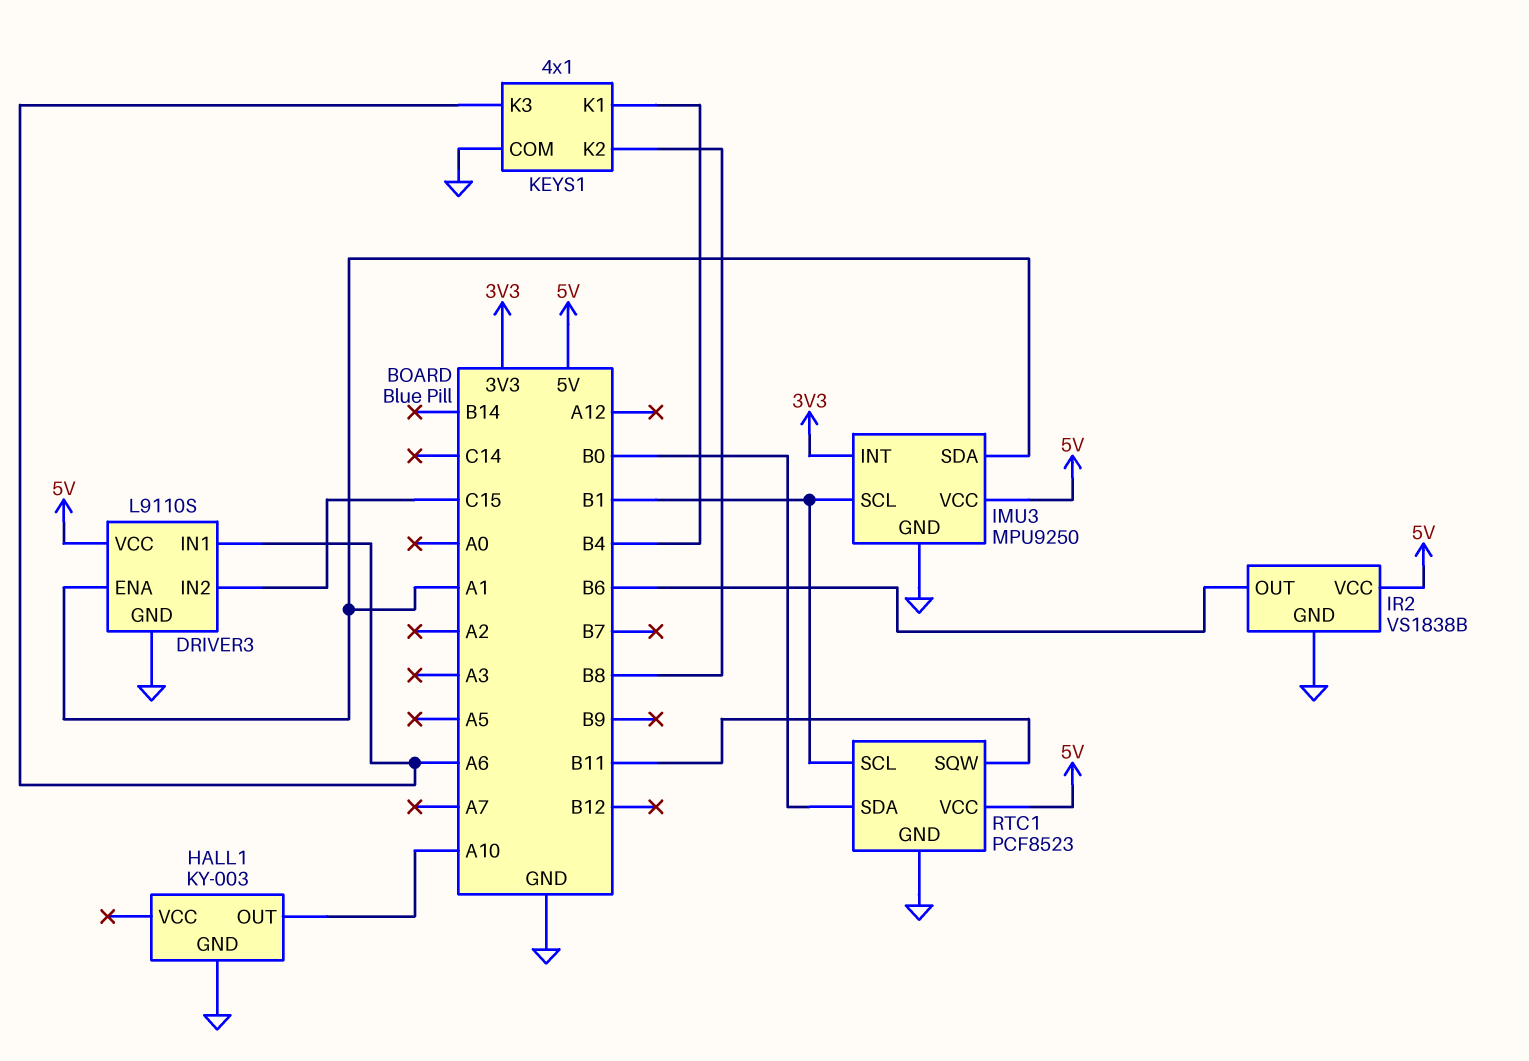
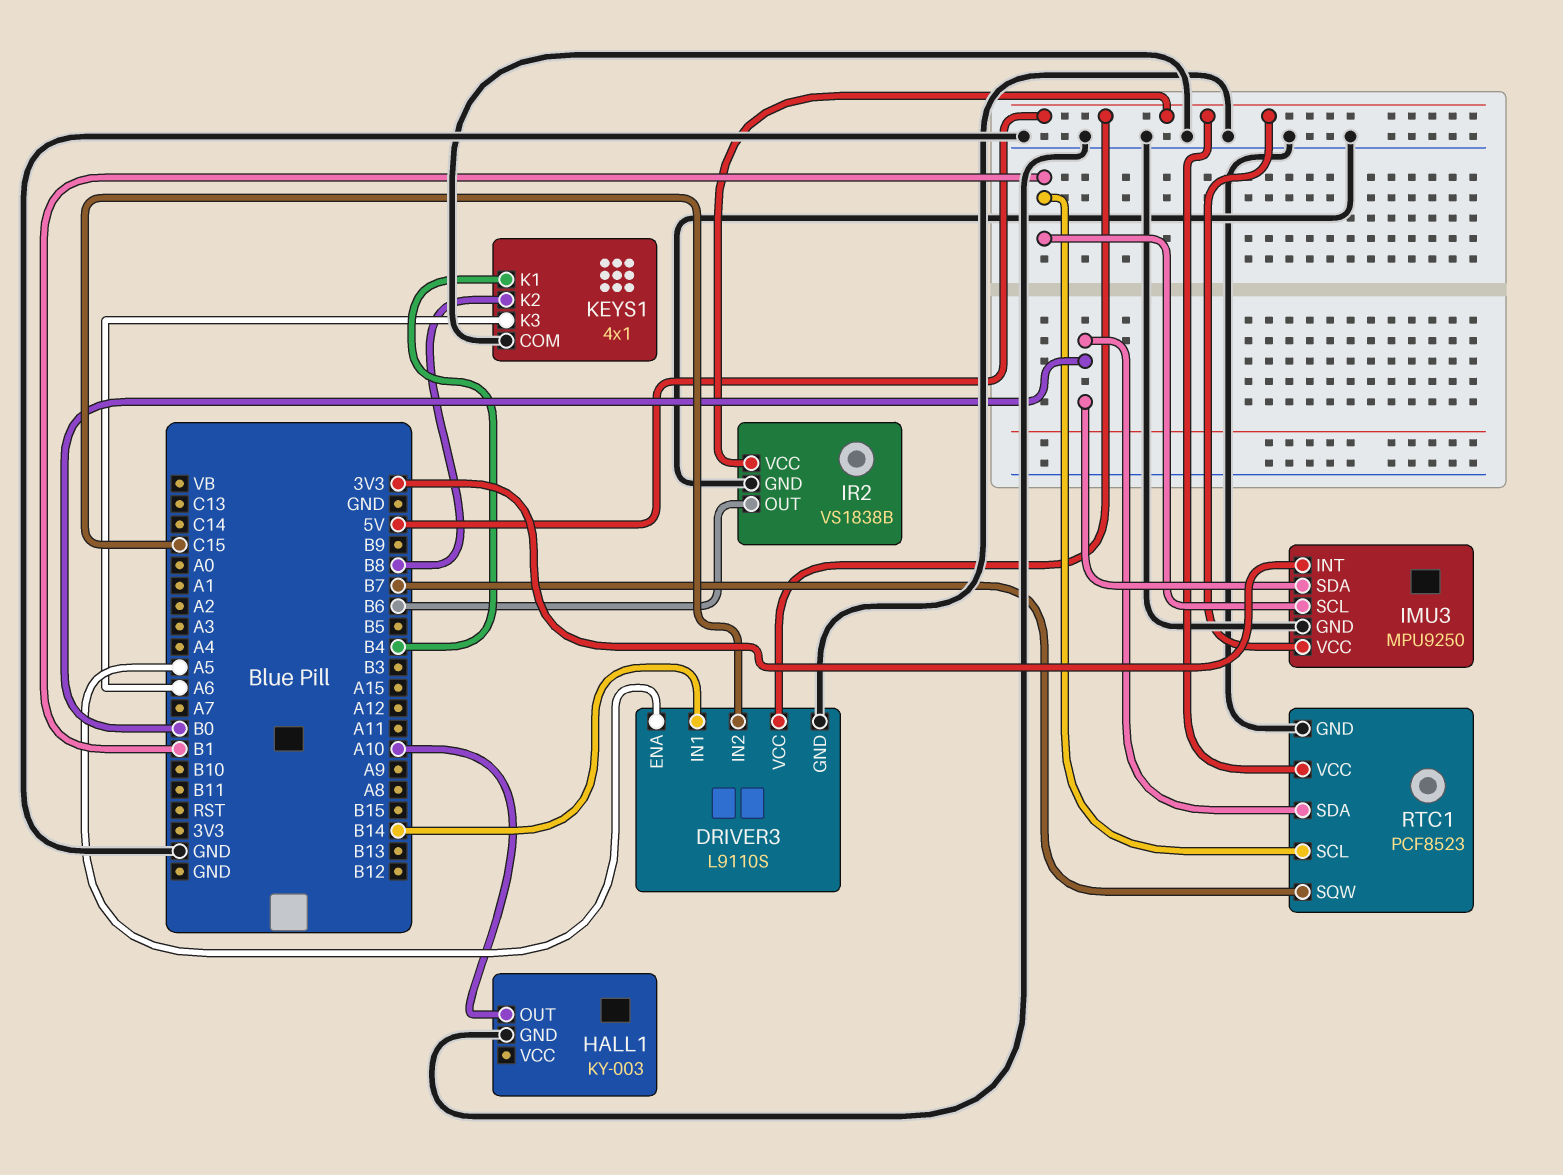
DRIVER3 pin ENA: A1 -> A5
DRIVER3 pin IN1: A6 -> B14
IMU3 pin SDA: A1 -> B0
RTC1 pin SQW: B11 -> B7

